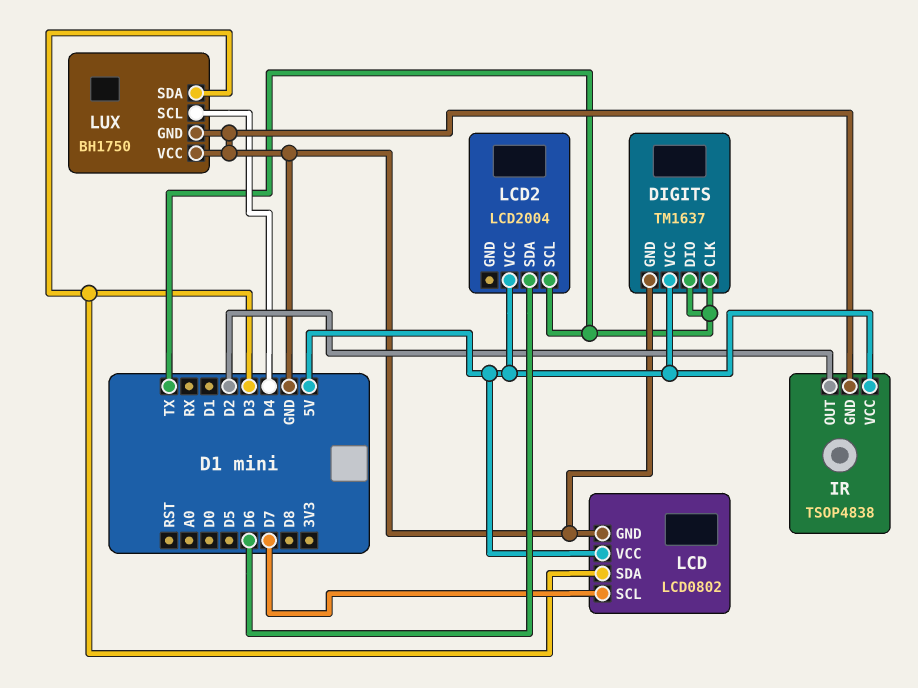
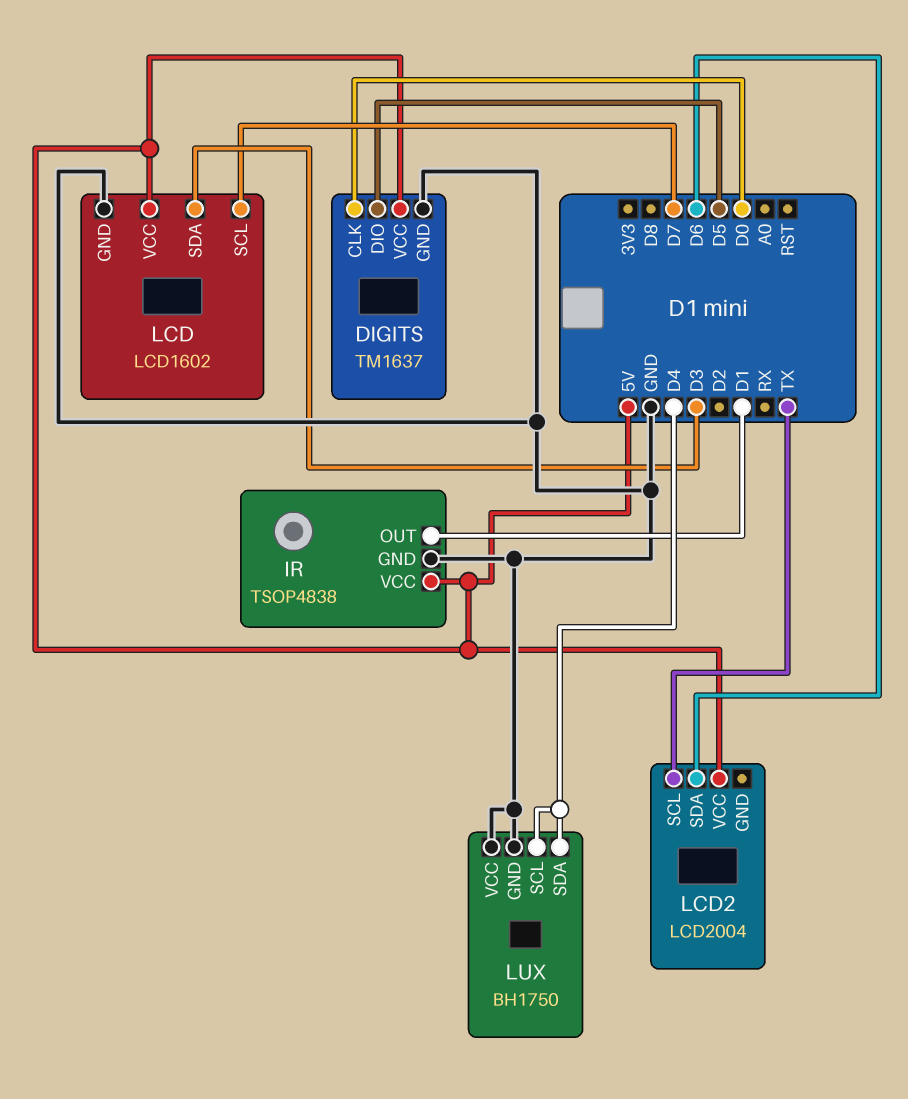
DIGITS pin CLK: TX -> D0
DIGITS pin DIO: TX -> D5
IR pin OUT: D2 -> D1
LCD: LCD0802 -> LCD1602
LUX pin SDA: D3 -> D4

